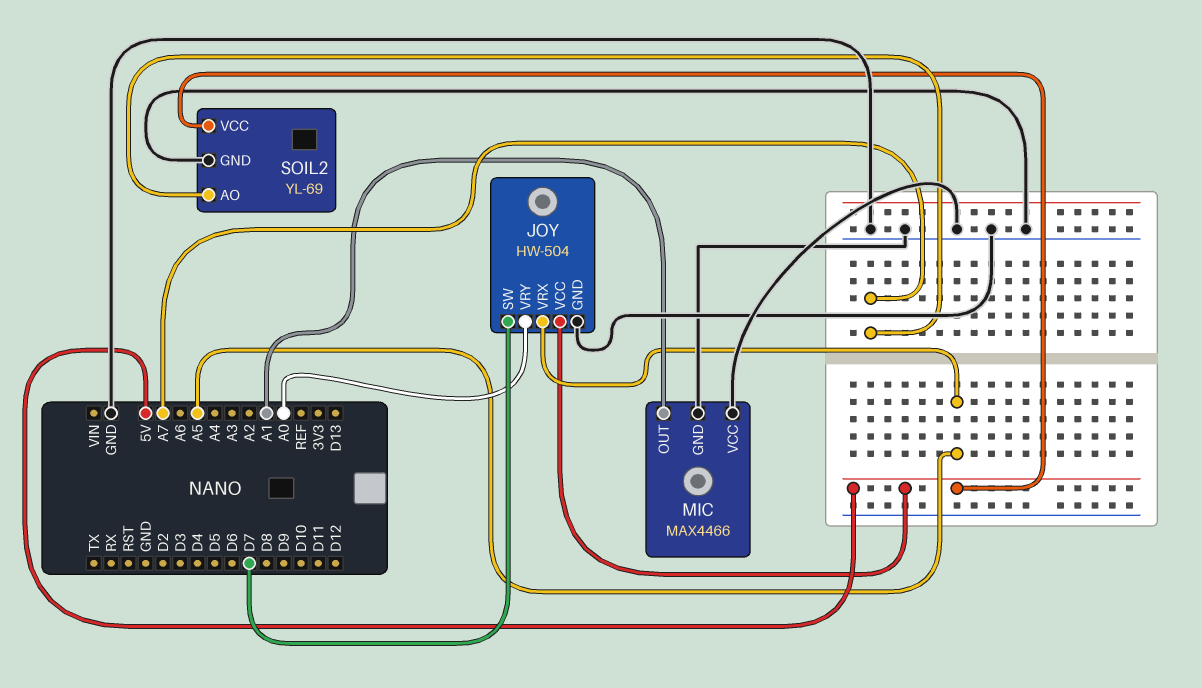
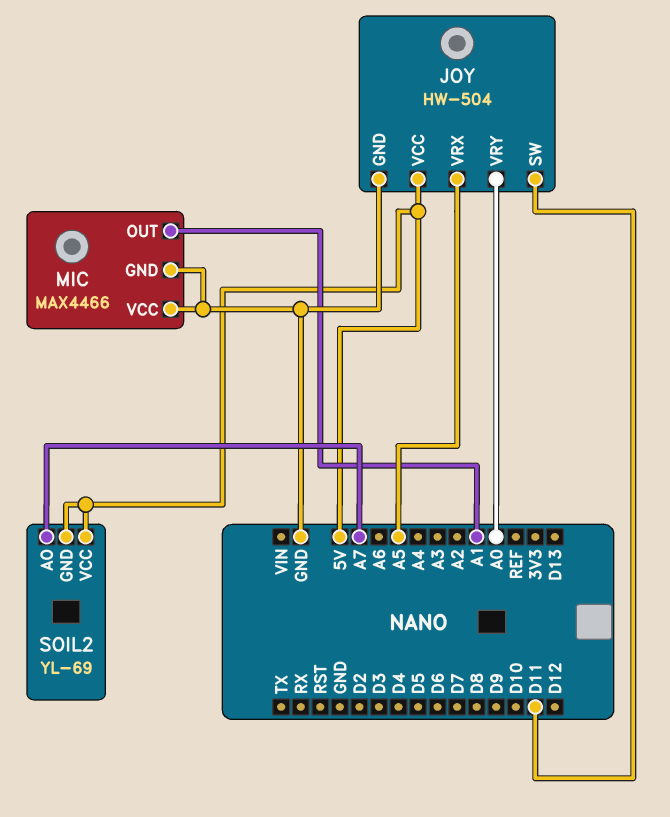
JOY pin SW: D7 -> D11
SOIL2 pin GND: GND -> 5V

